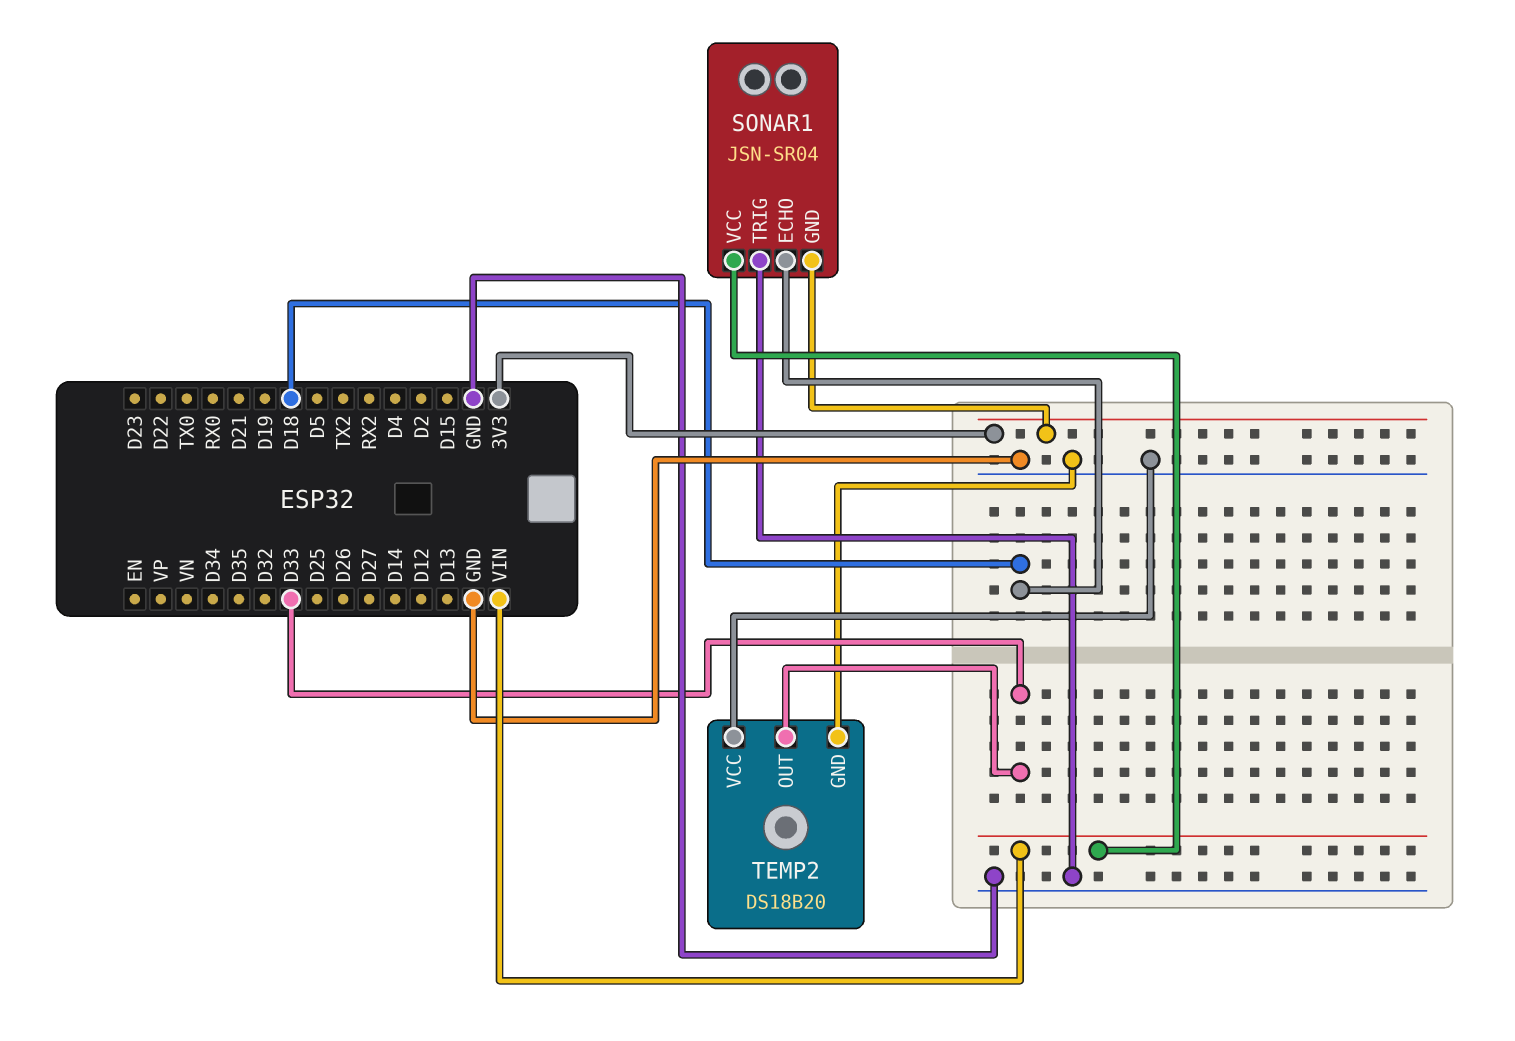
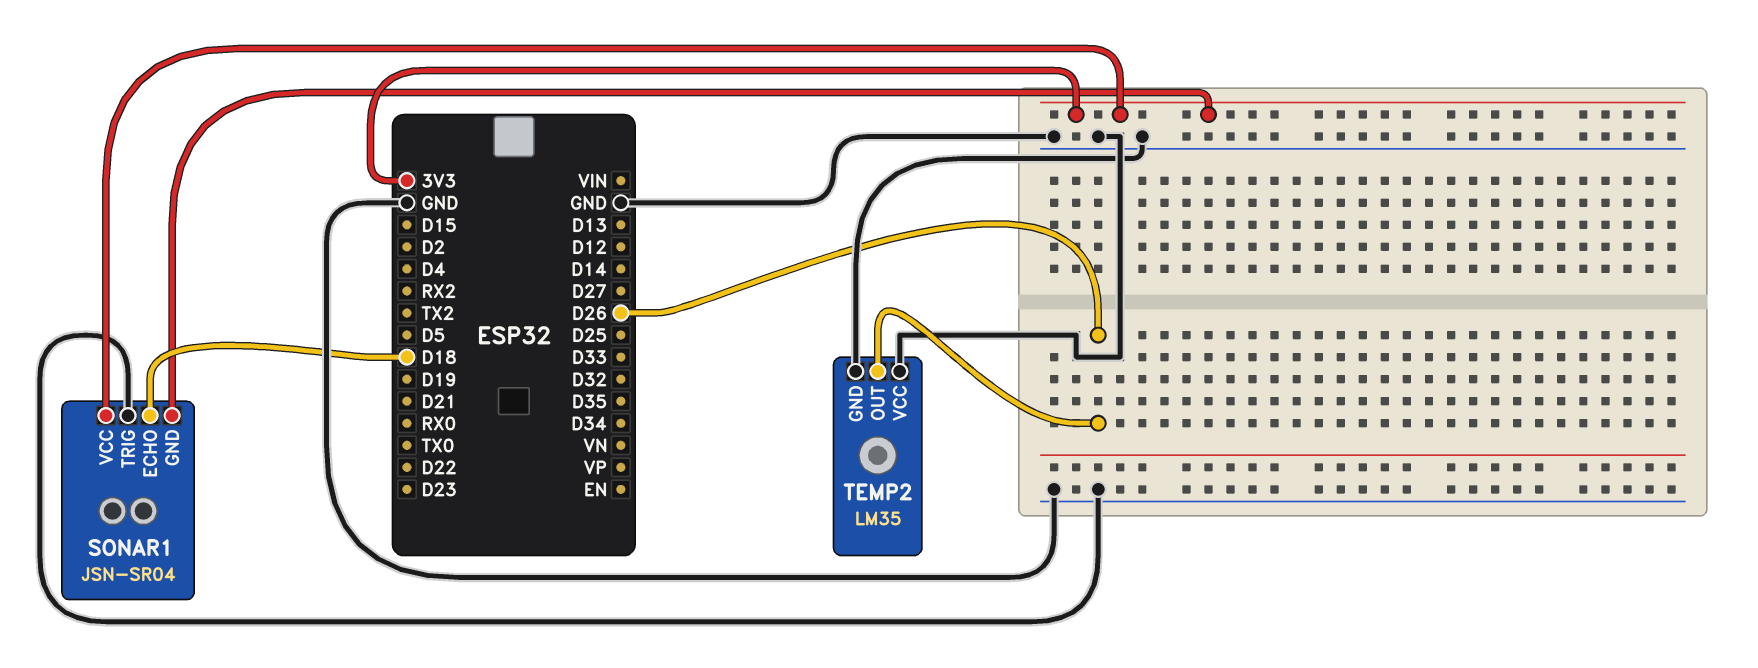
SONAR1 pin VCC: VIN -> 3V3
TEMP2: DS18B20 -> LM35
TEMP2 pin OUT: D33 -> D26

